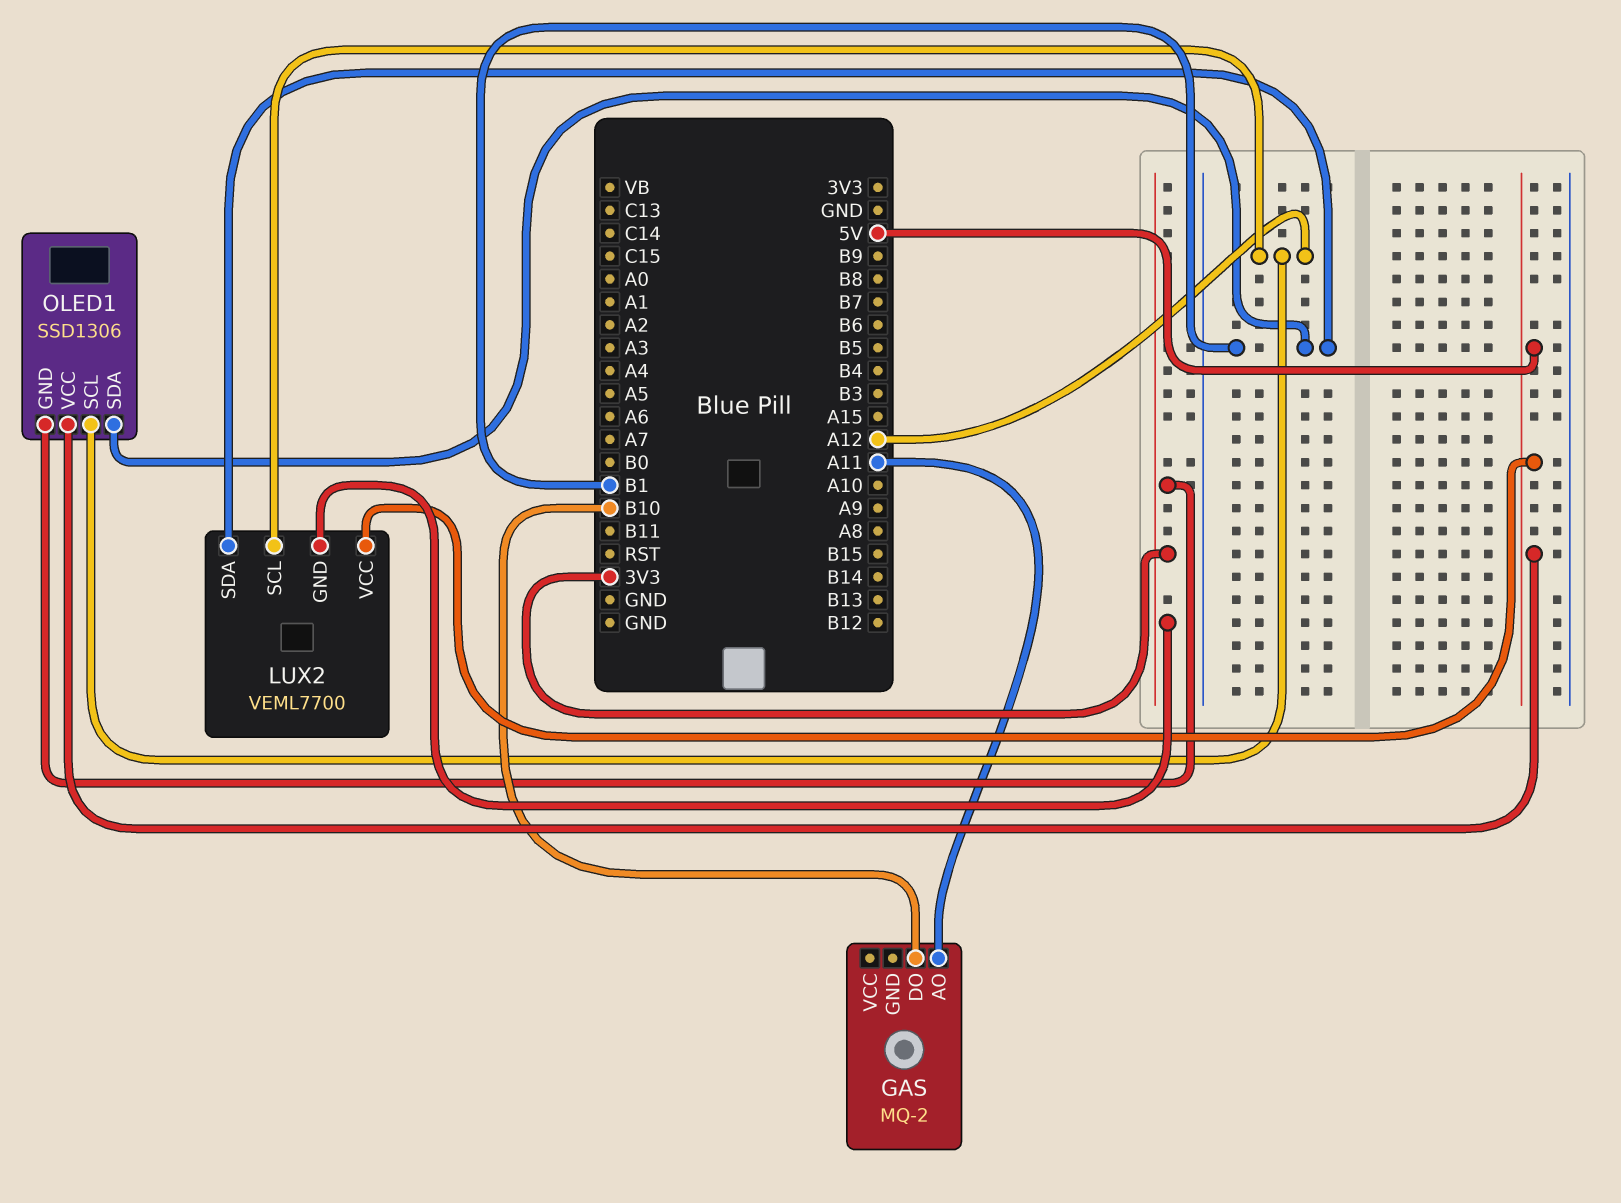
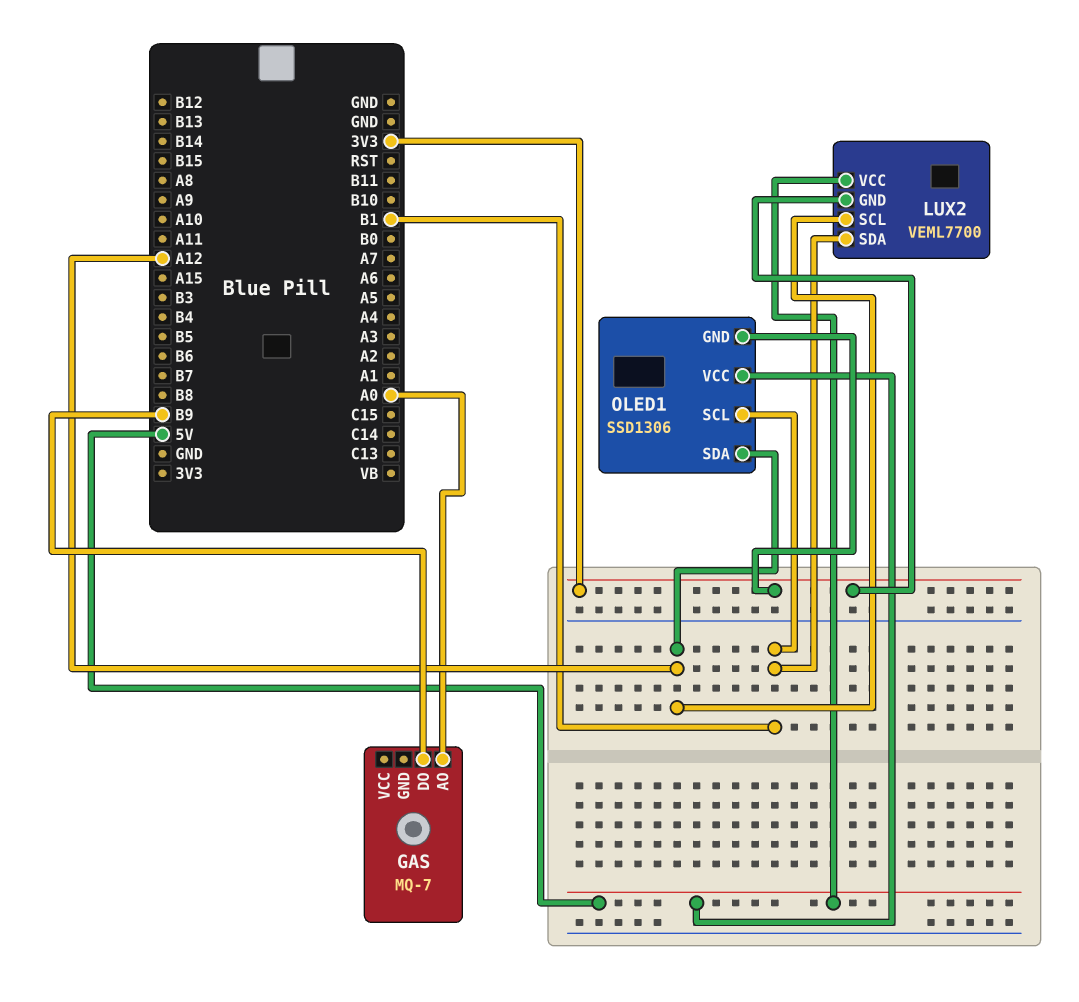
GAS: MQ-2 -> MQ-7
GAS pin AO: A11 -> A0
GAS pin DO: B10 -> B9
OLED1 pin SCL: A12 -> B1
OLED1 pin SDA: B1 -> A12

